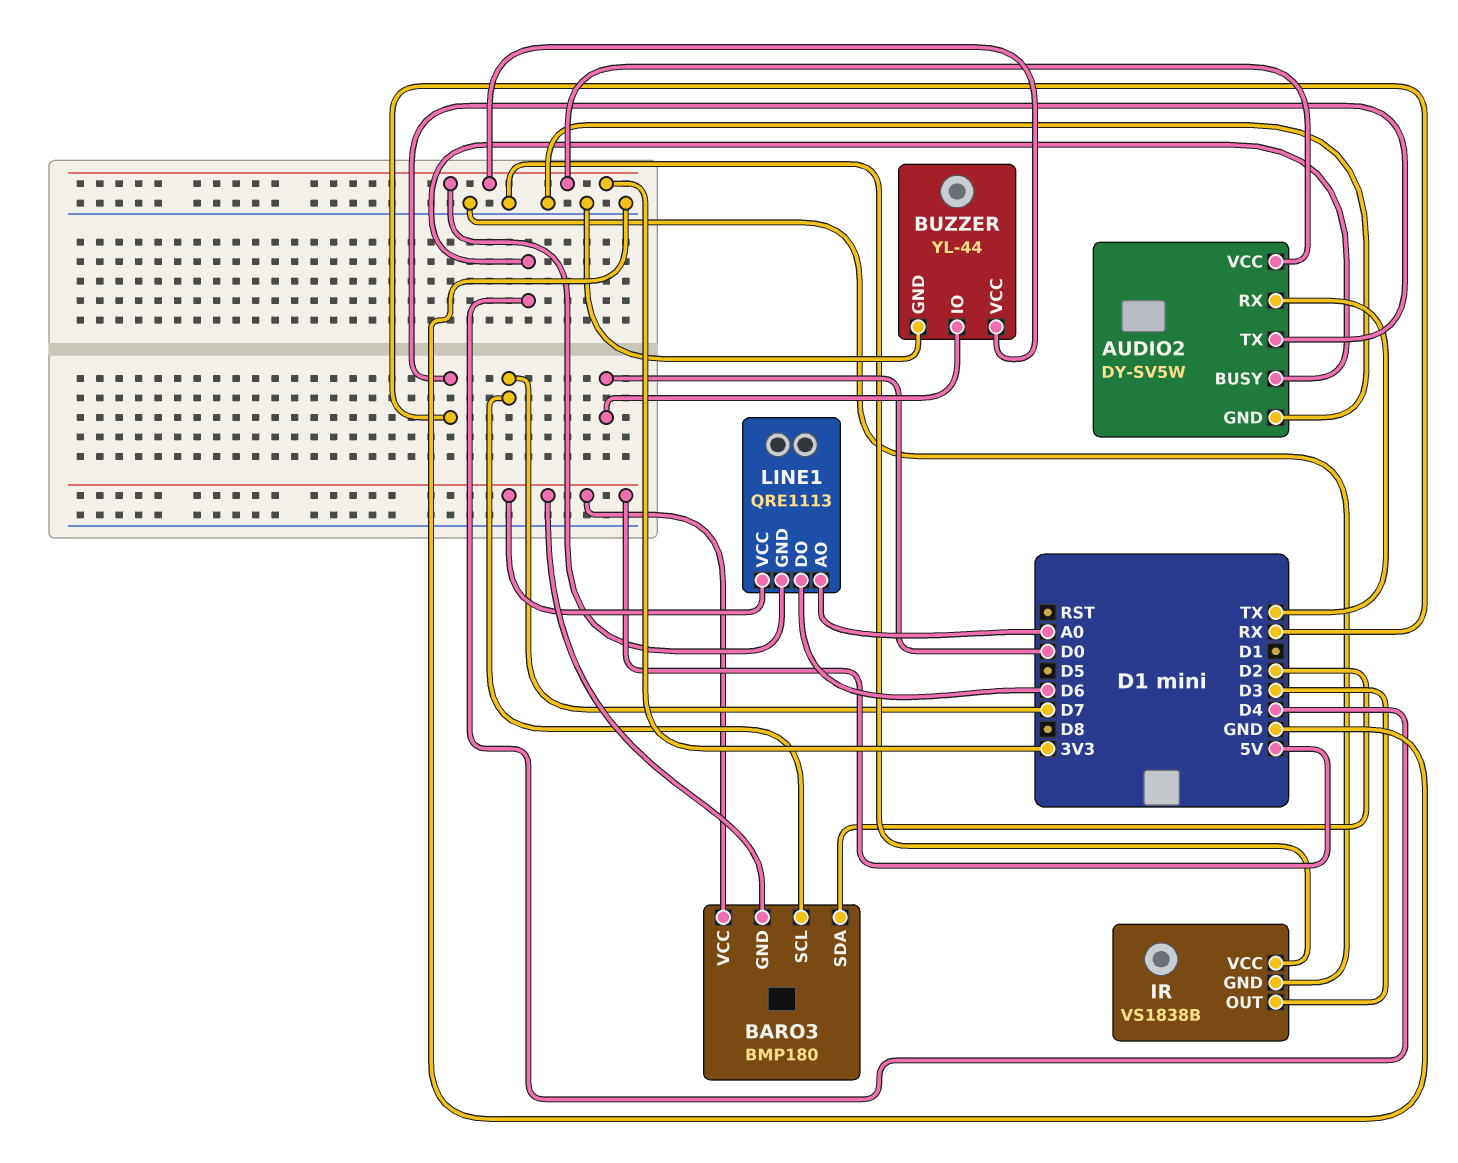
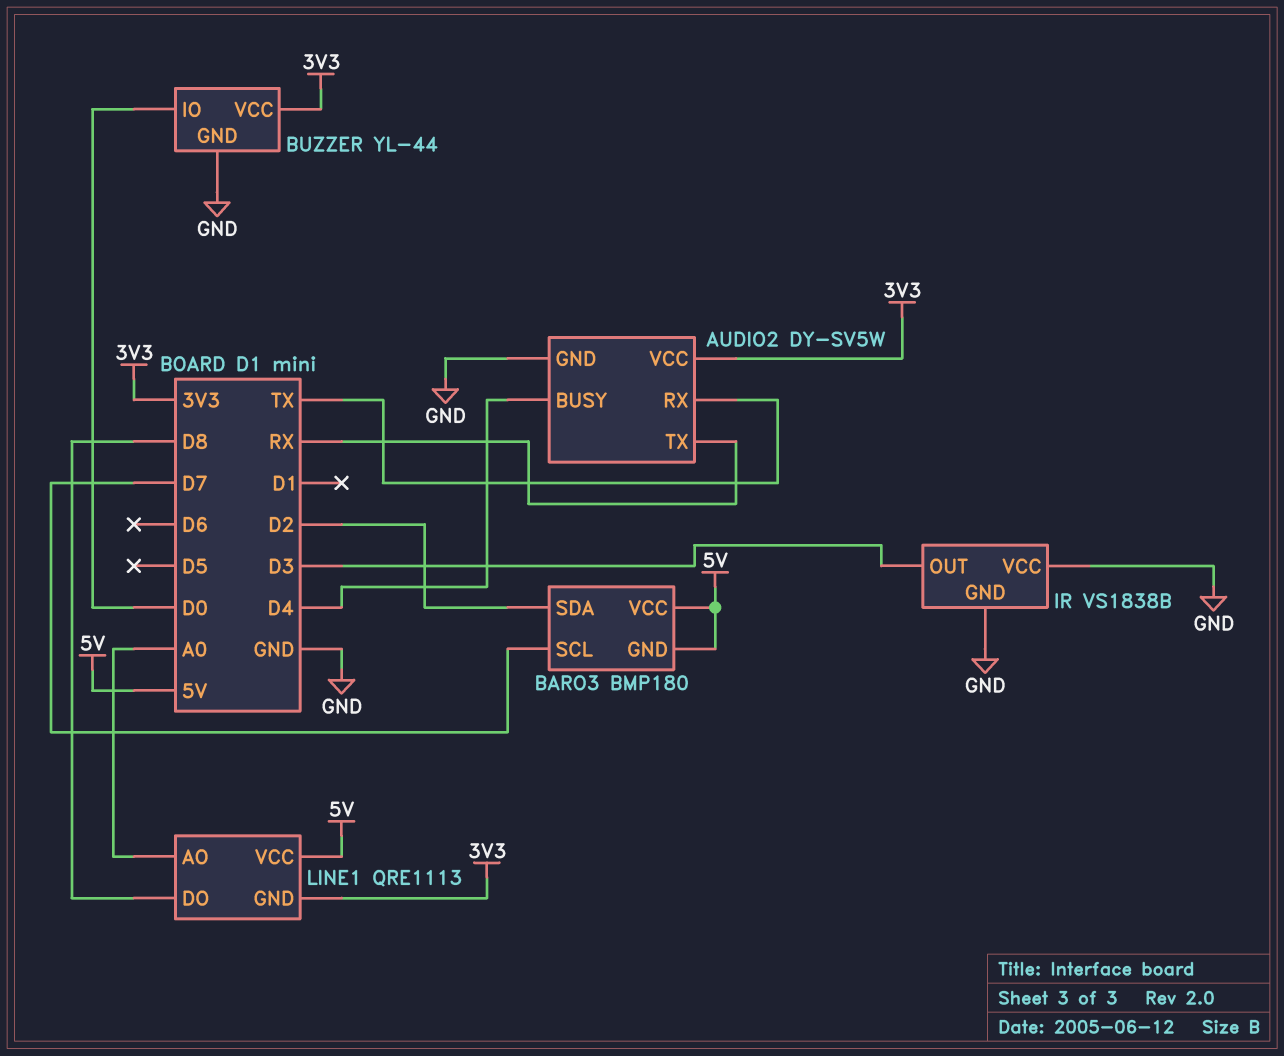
LINE1 pin DO: D6 -> D8

